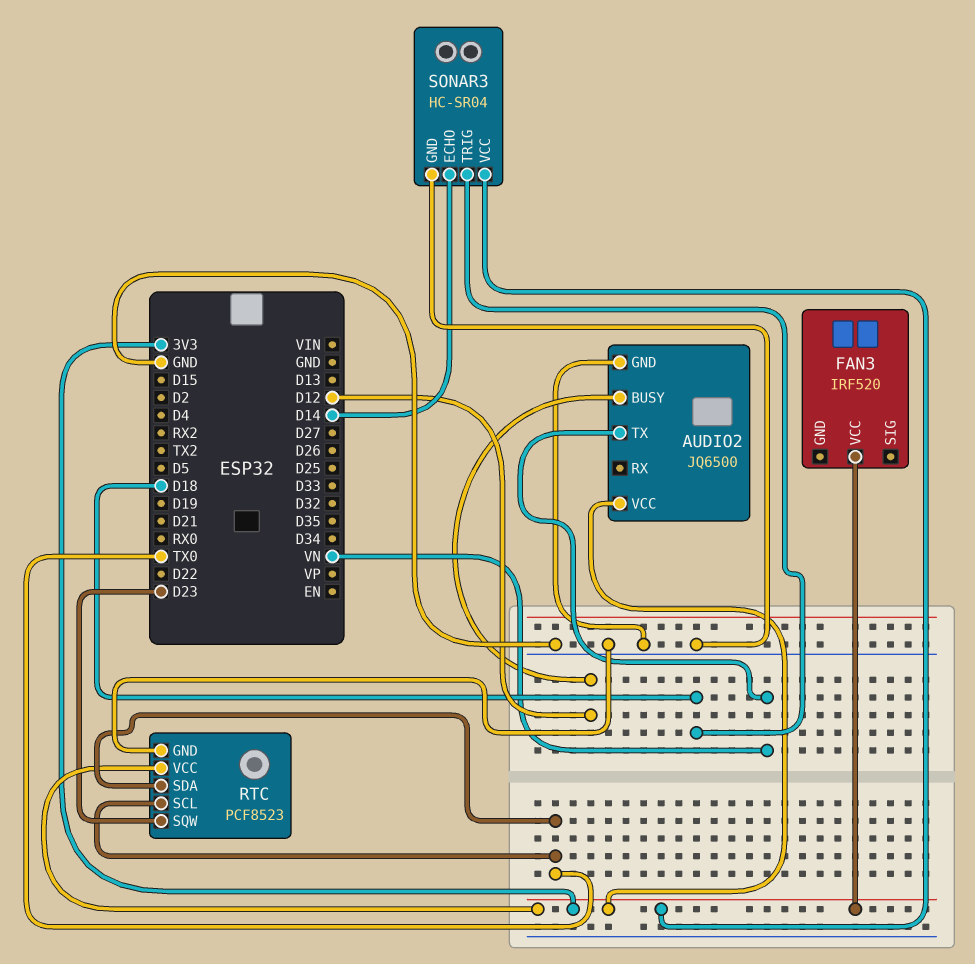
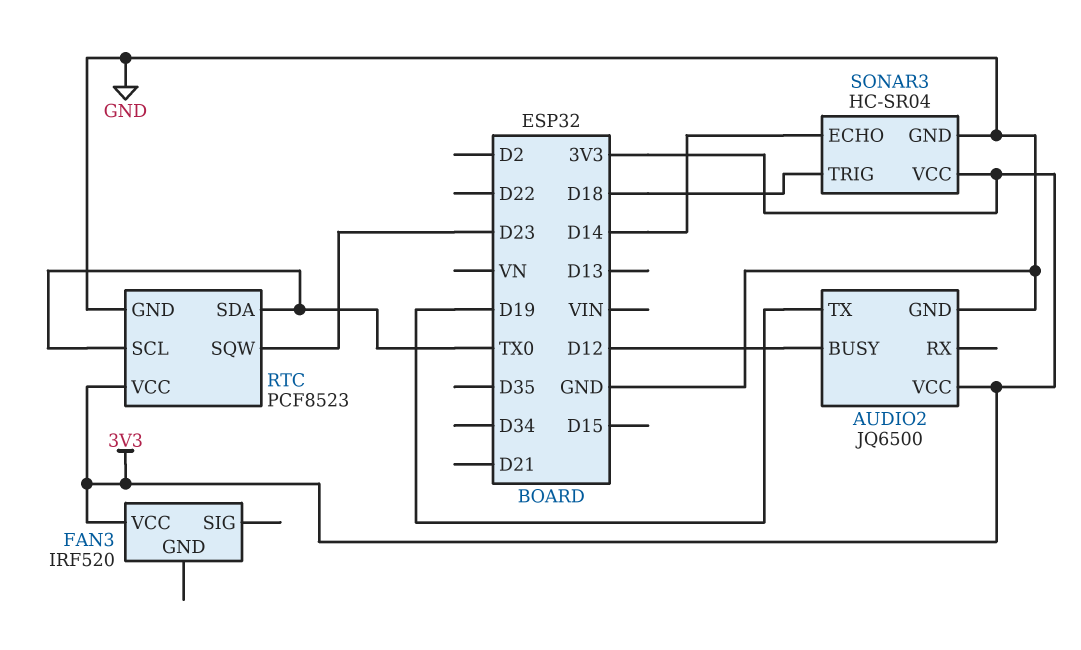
AUDIO2 pin TX: VN -> D19

